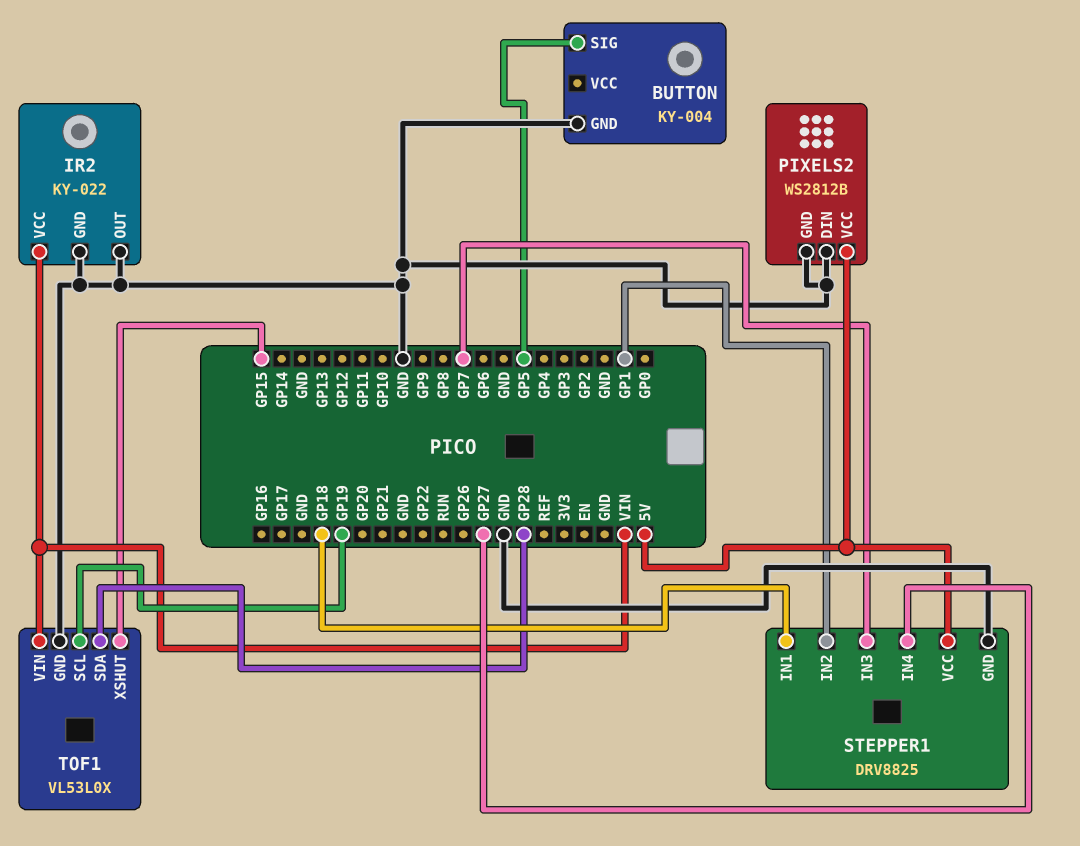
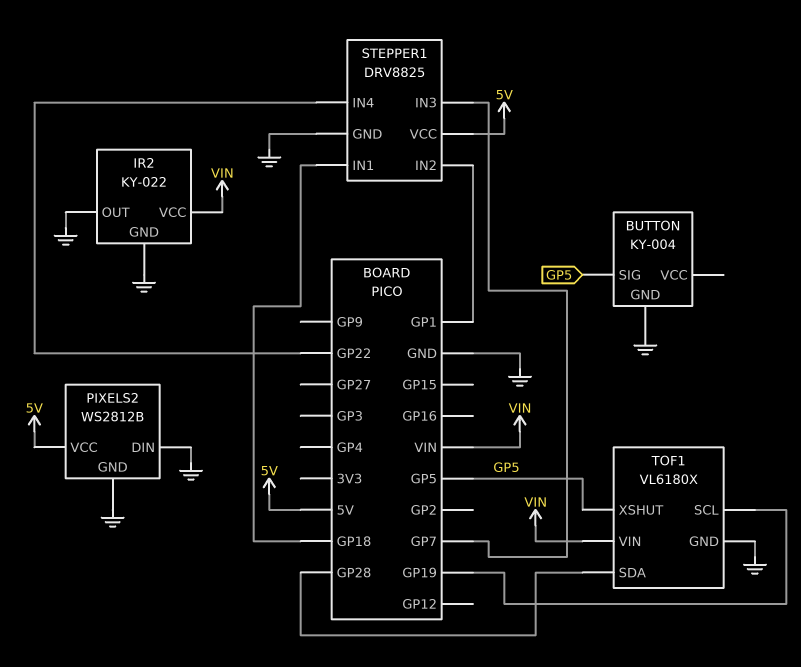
STEPPER1 pin IN4: GP27 -> GP22
TOF1: VL53L0X -> VL6180X
TOF1 pin XSHUT: GP15 -> GP5

